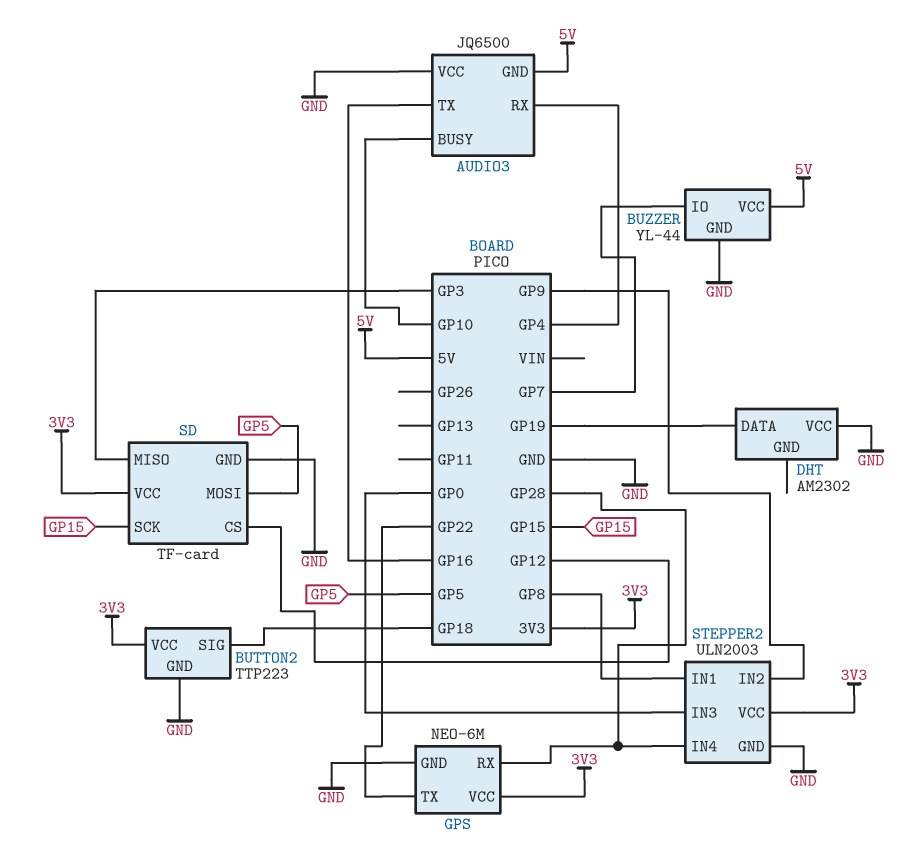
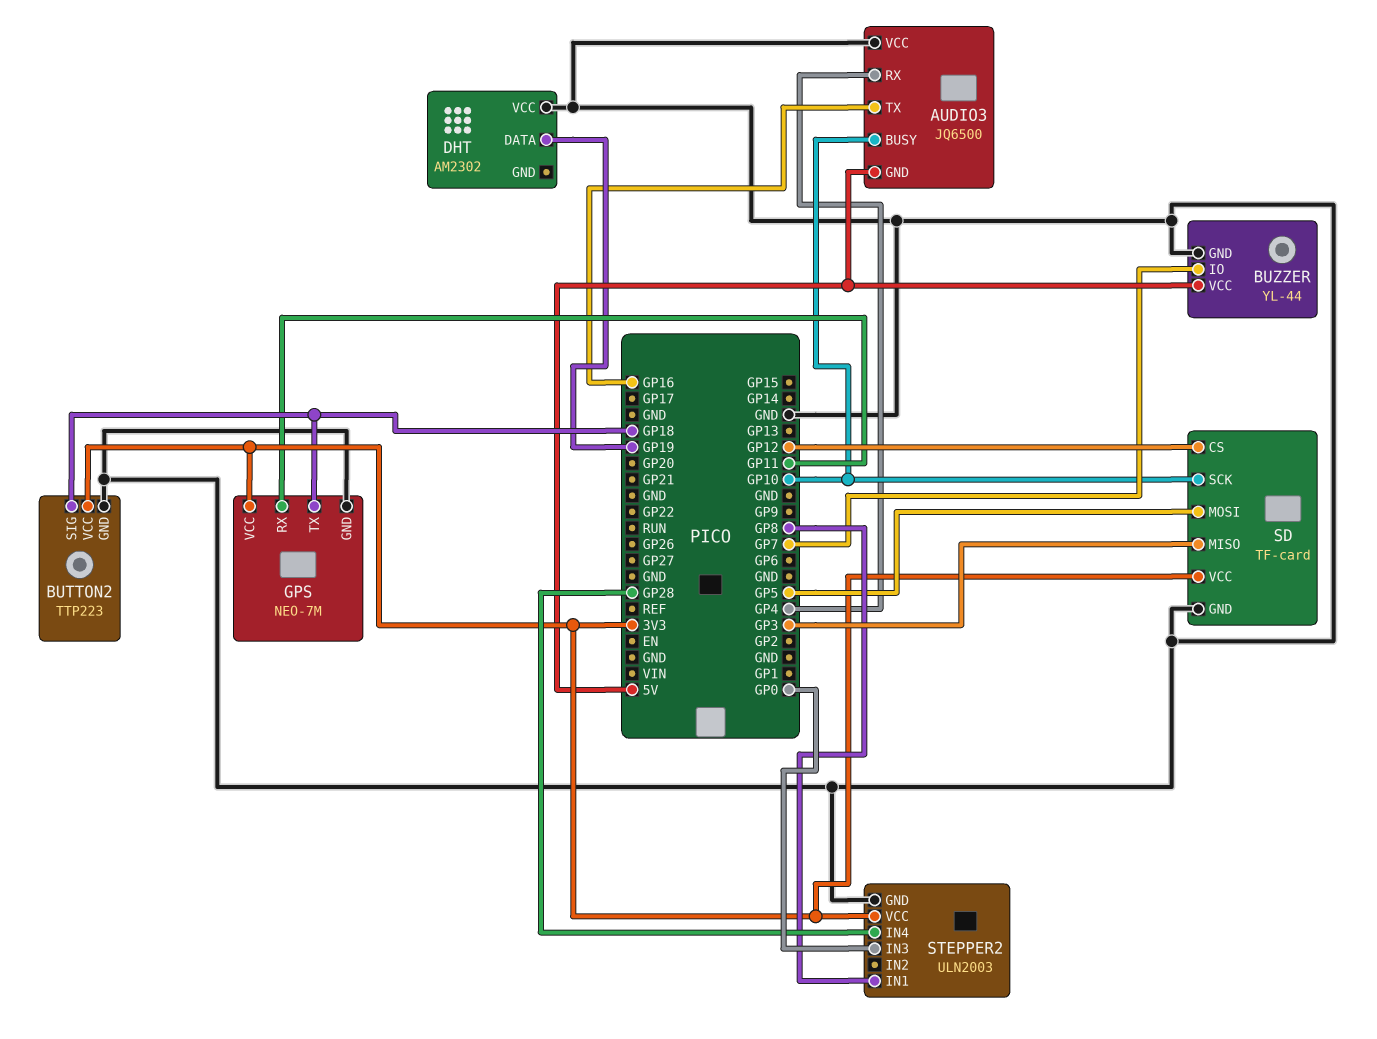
GPS: NEO-6M -> NEO-7M
GPS pin RX: GP28 -> GP11
GPS pin TX: GP22 -> GP18
SD pin SCK: GP15 -> GP10
STEPPER2 pin IN2: GP9 -> none

